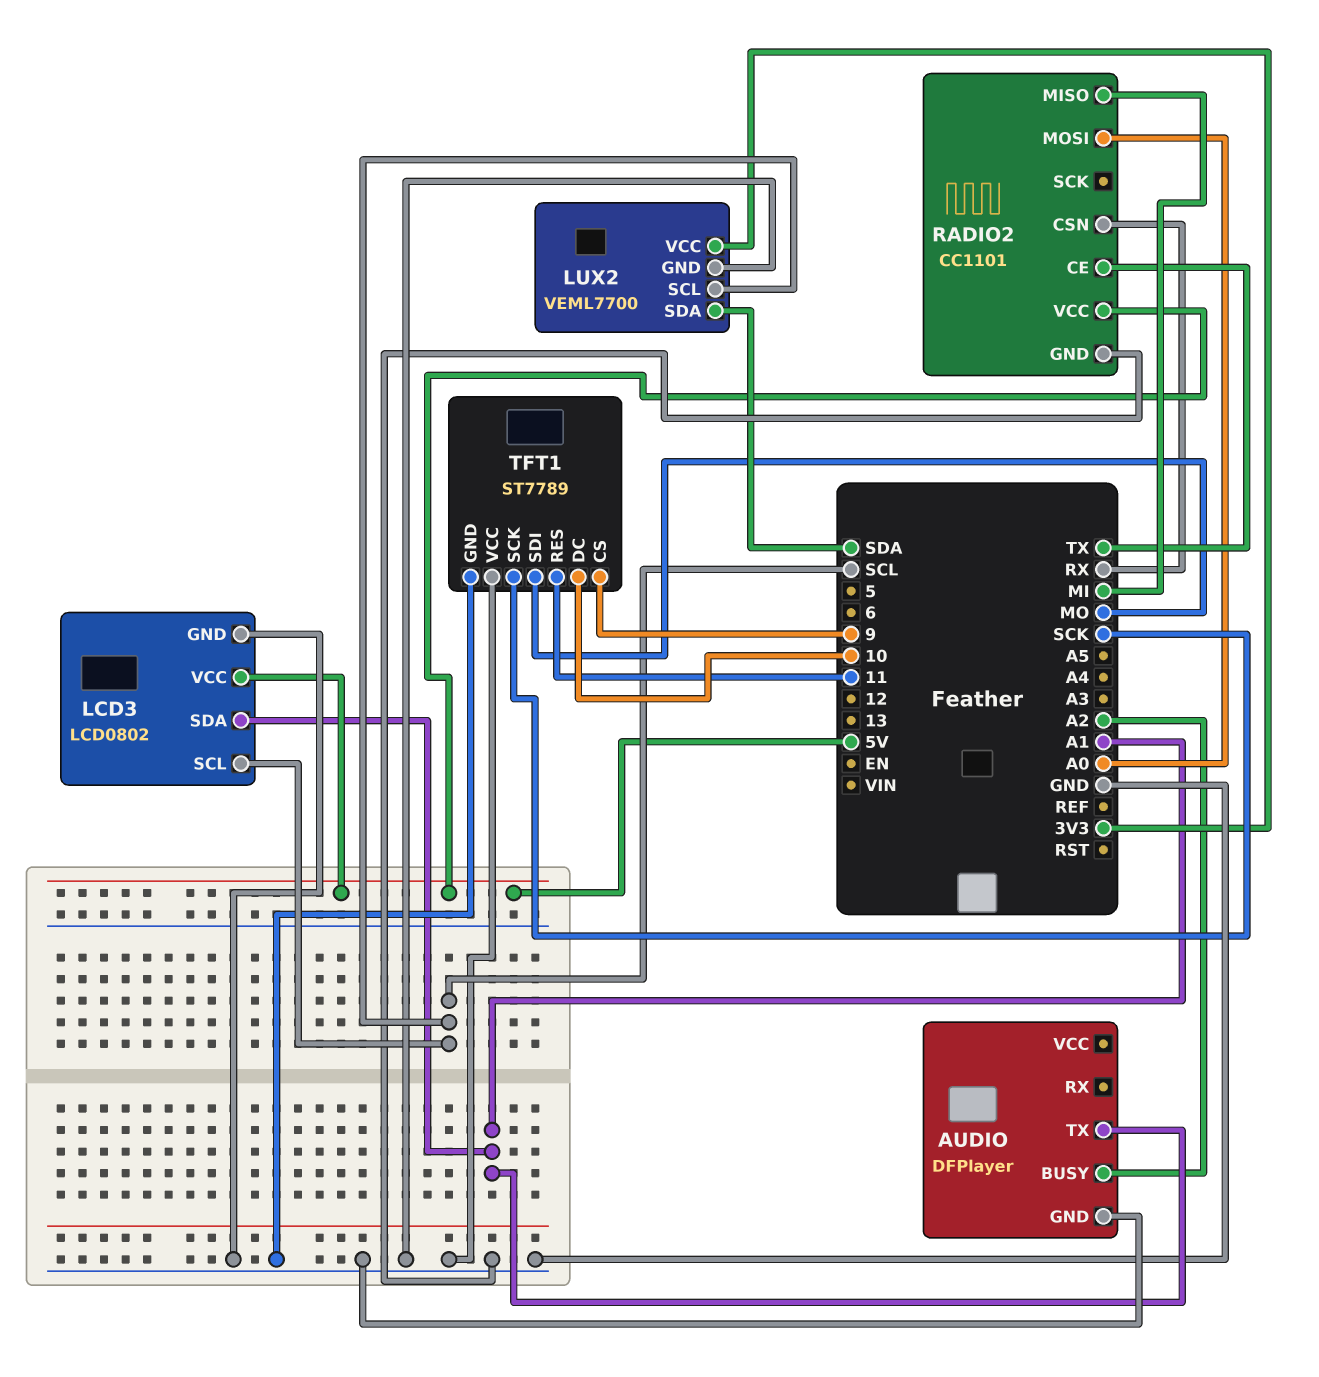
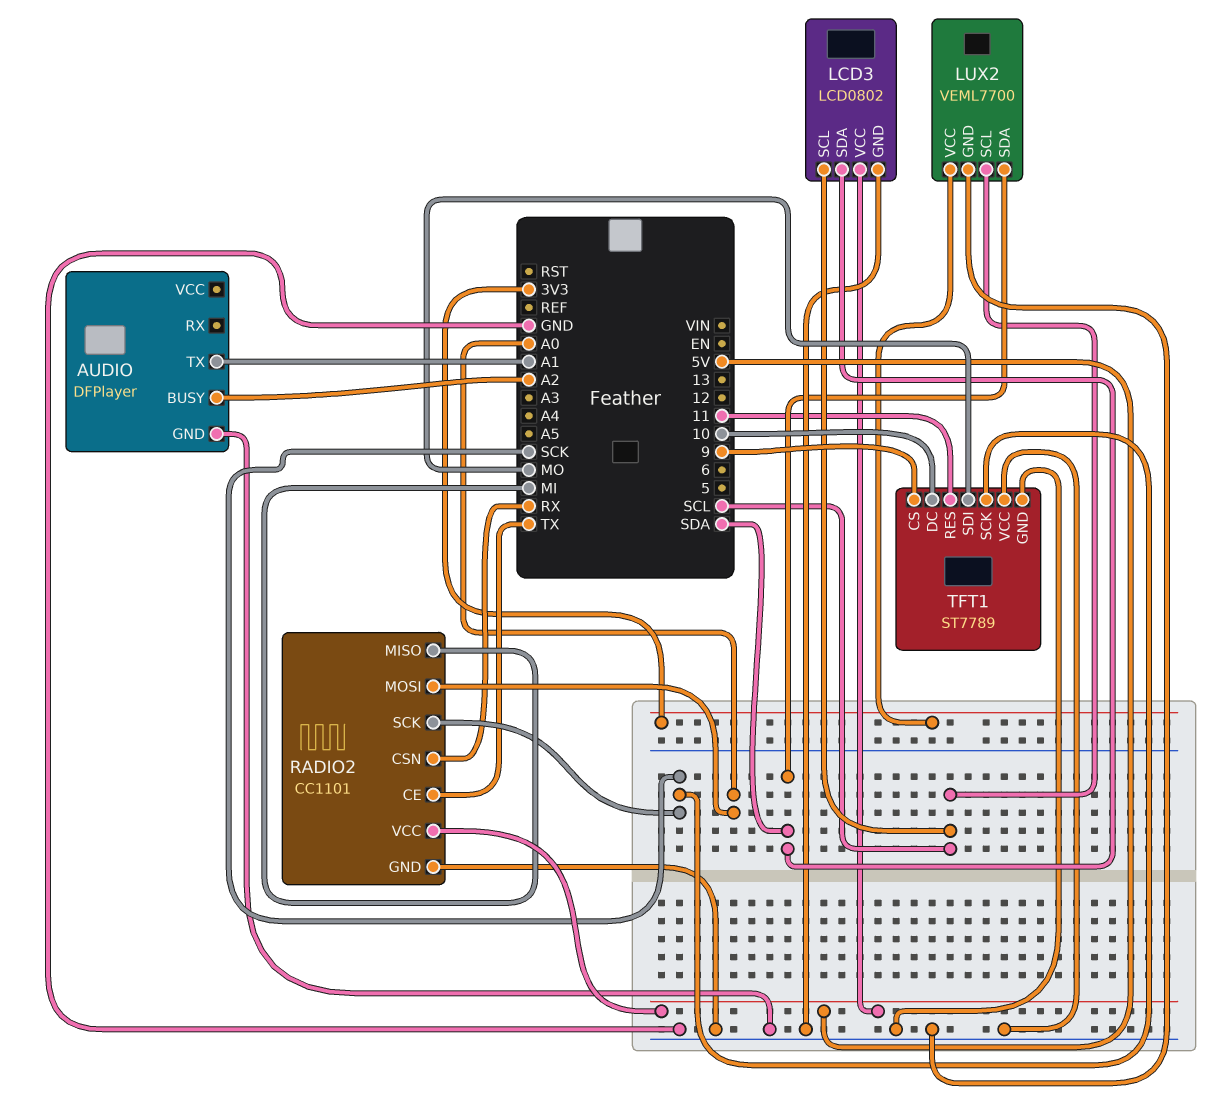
LCD3 pin SDA: A1 -> SDA
RADIO2 pin SCK: none -> SCK

